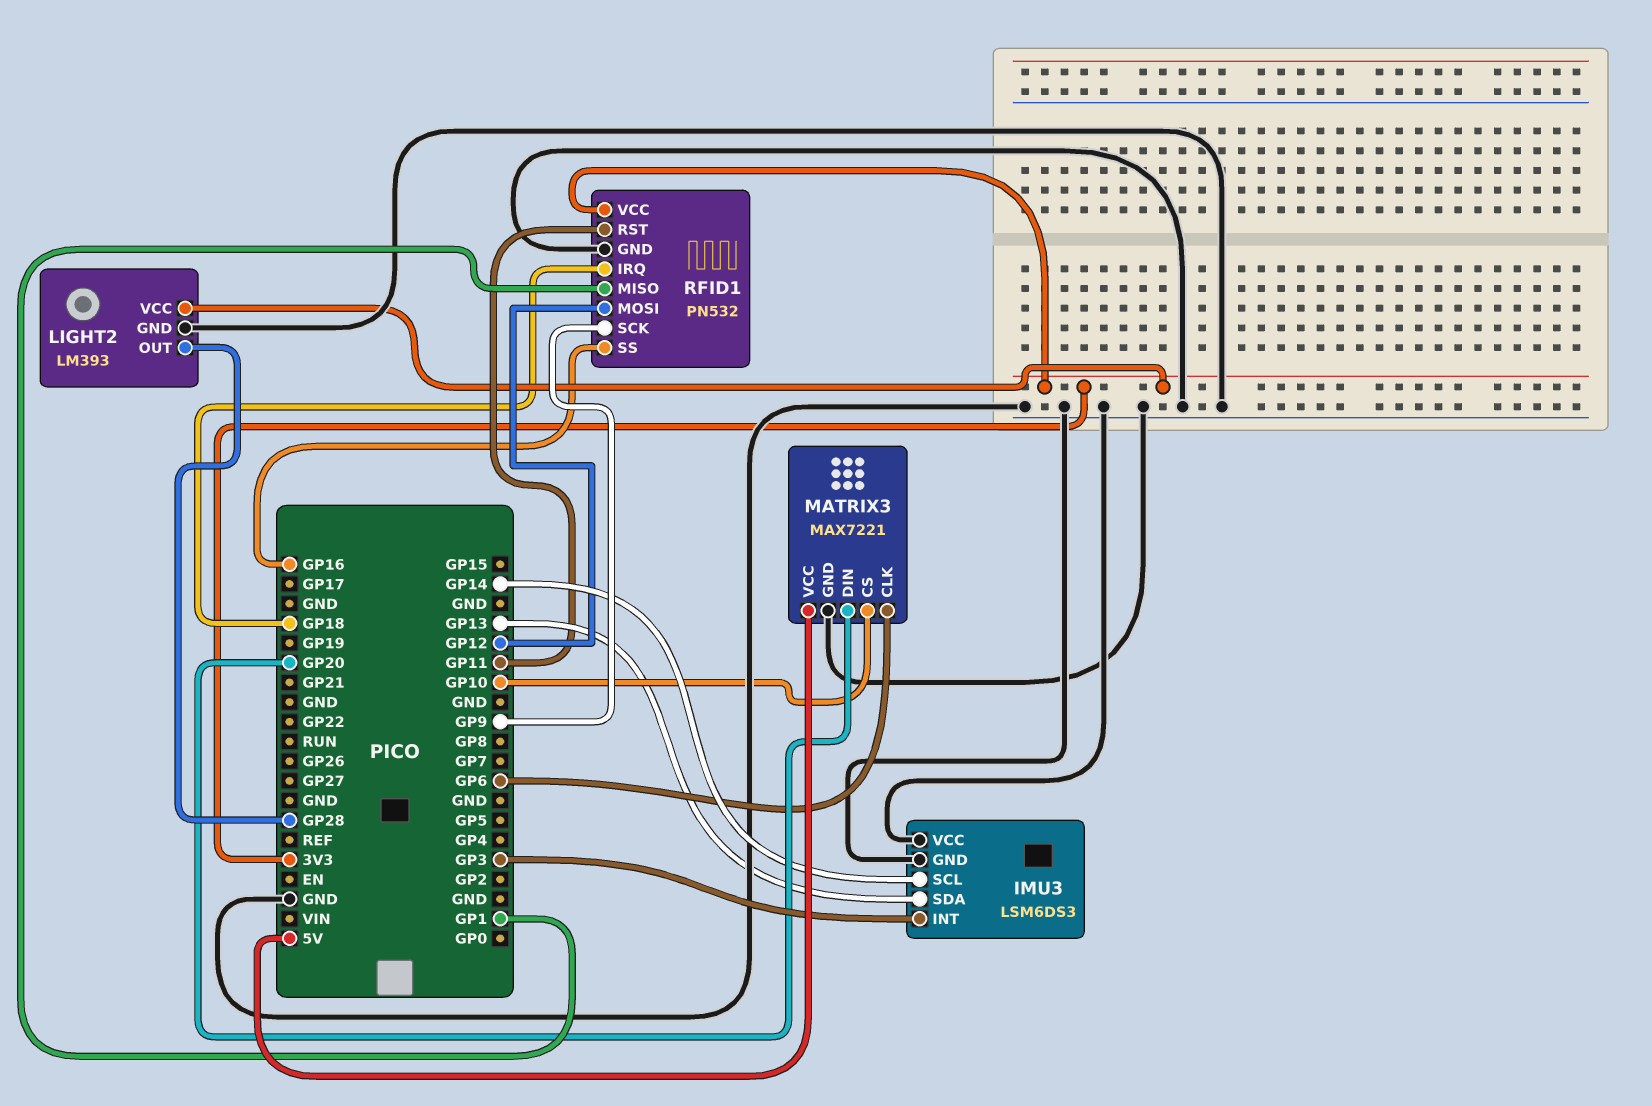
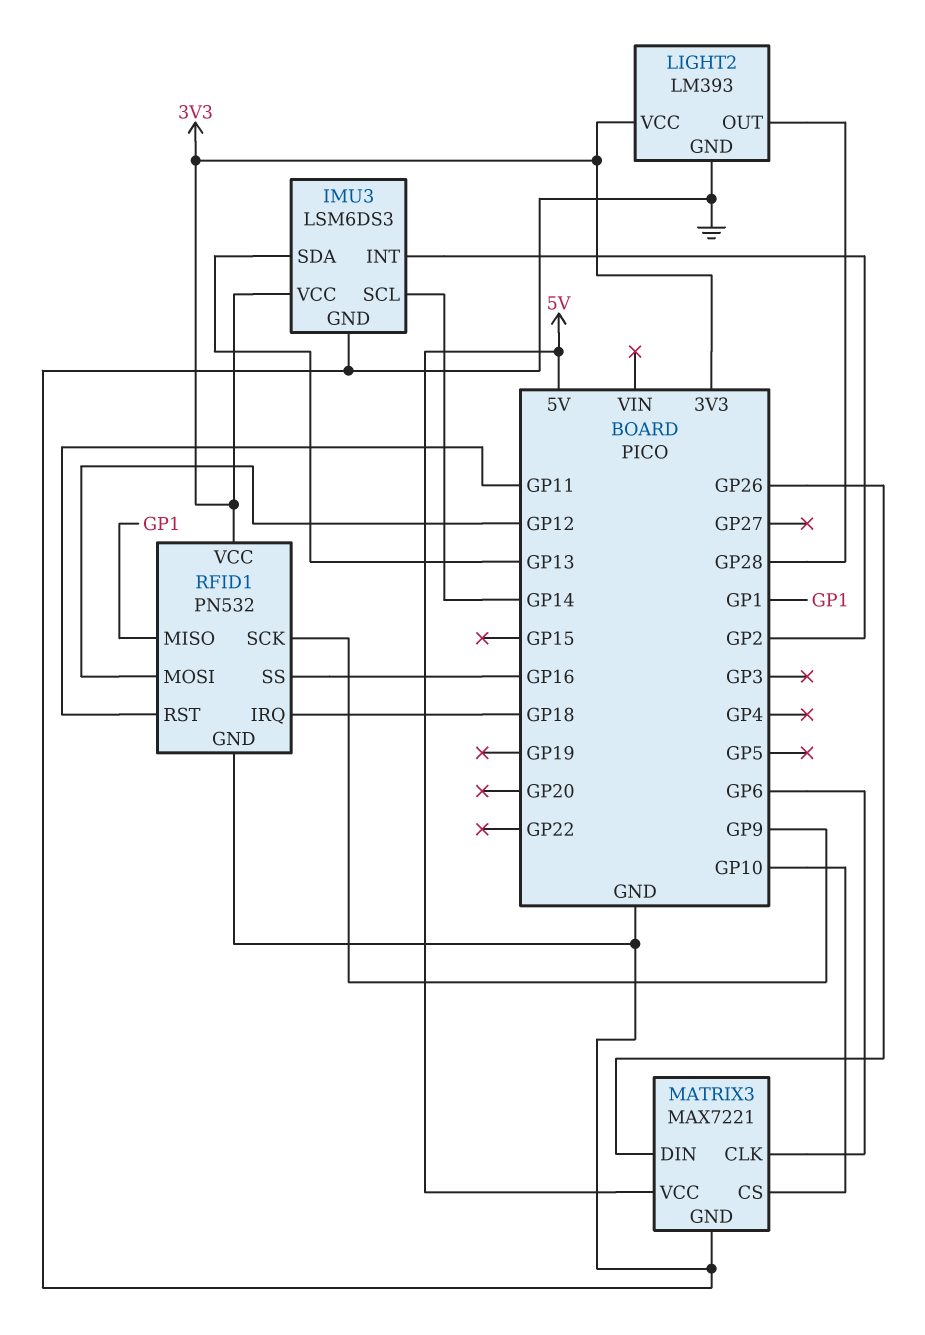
IMU3 pin INT: GP3 -> GP2
IMU3 pin VCC: GND -> 3V3
MATRIX3 pin DIN: GP20 -> GP26

